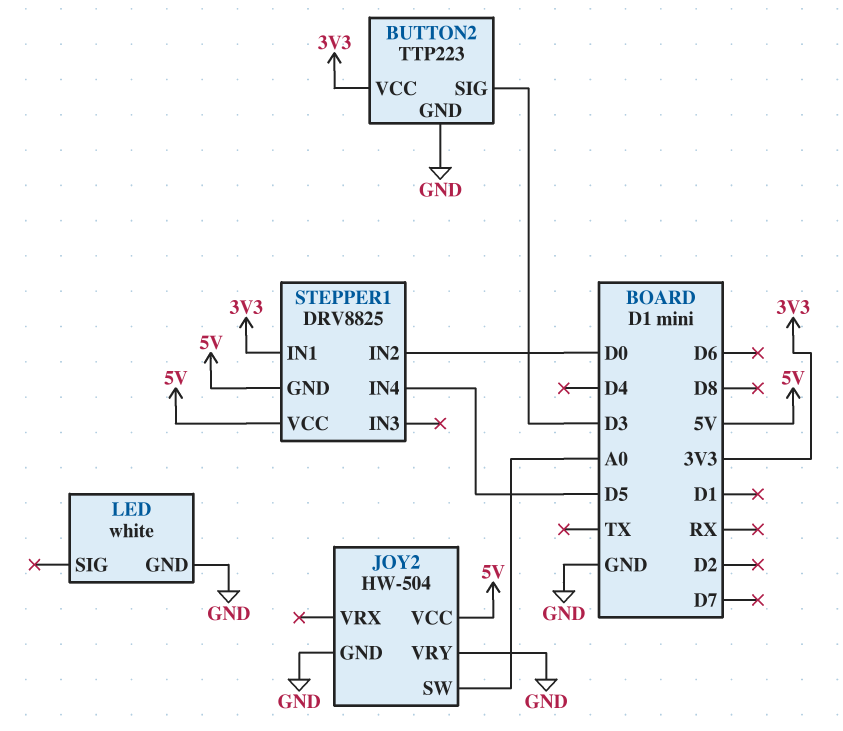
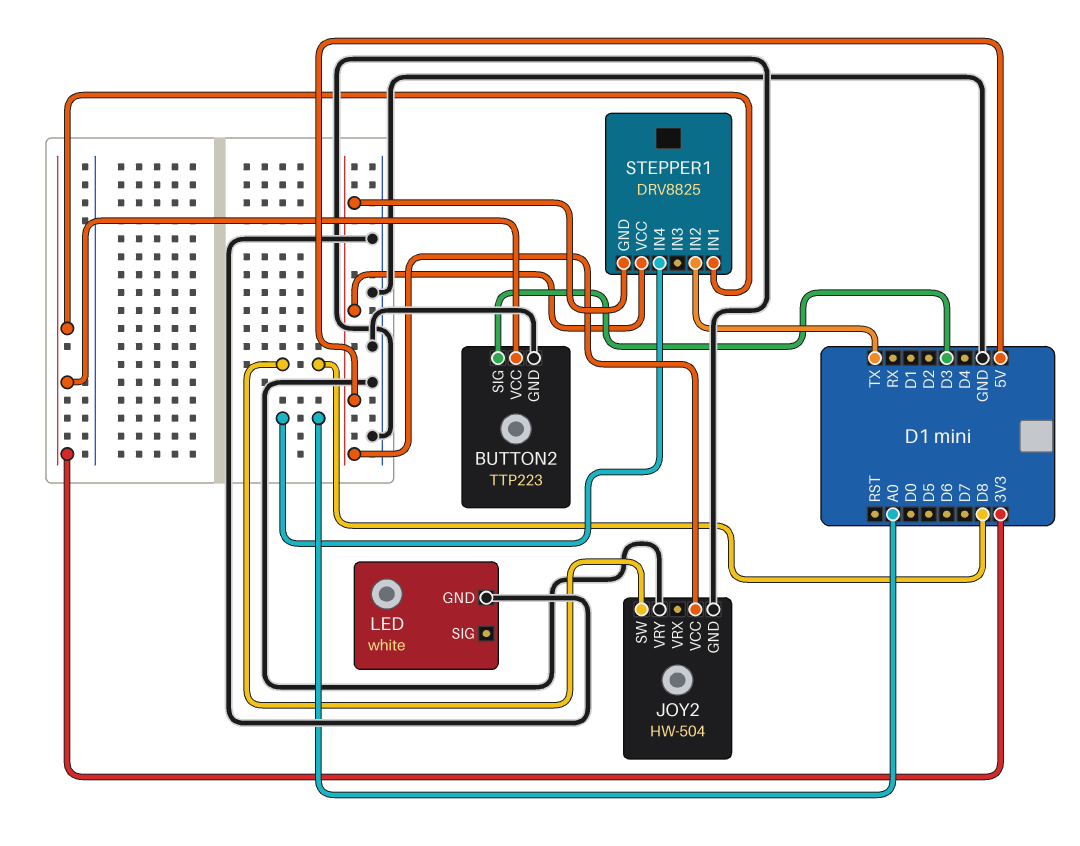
JOY2 pin SW: A0 -> D8
STEPPER1 pin IN2: D0 -> TX
STEPPER1 pin IN4: D5 -> A0

